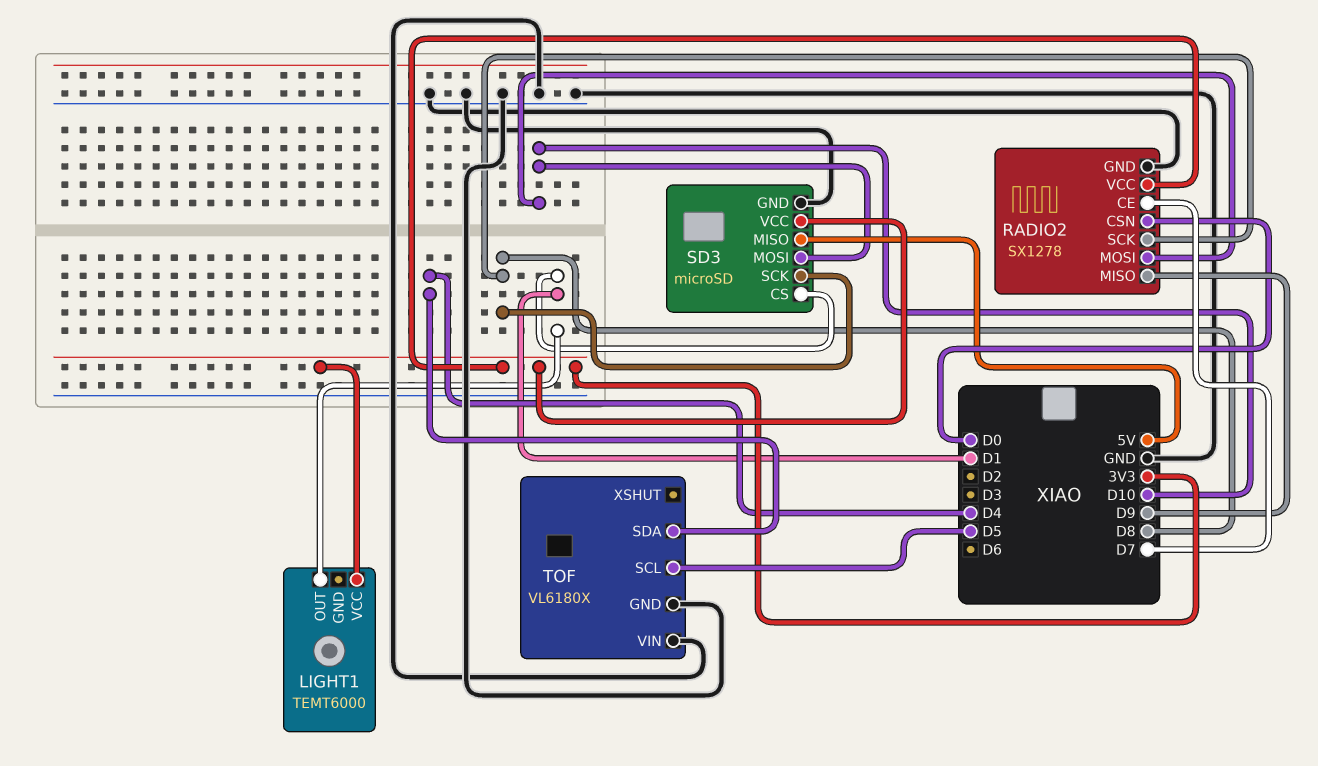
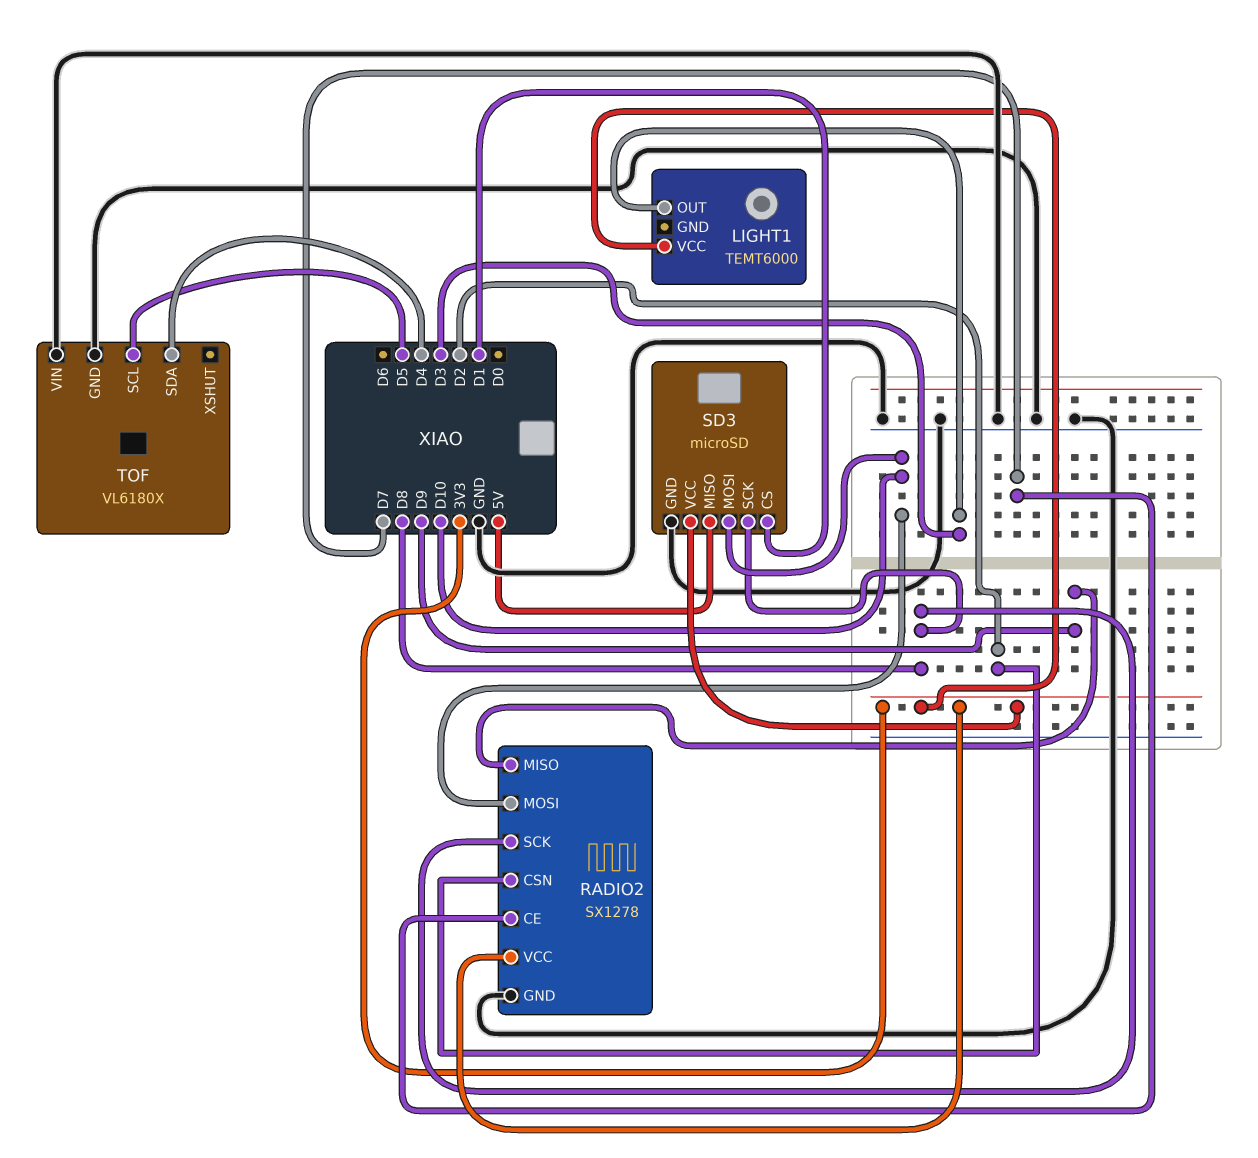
LIGHT1 pin OUT: D1 -> D3
RADIO2 pin CSN: D0 -> D2

